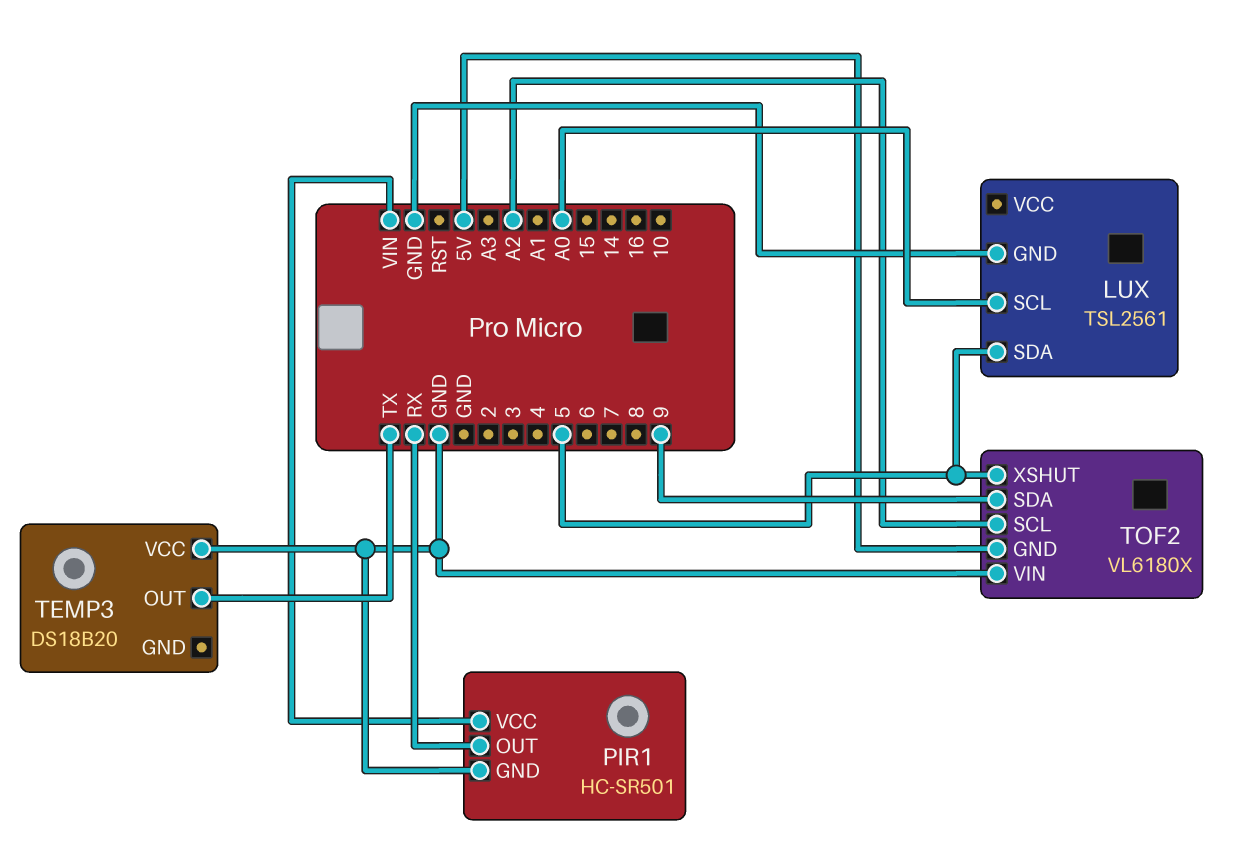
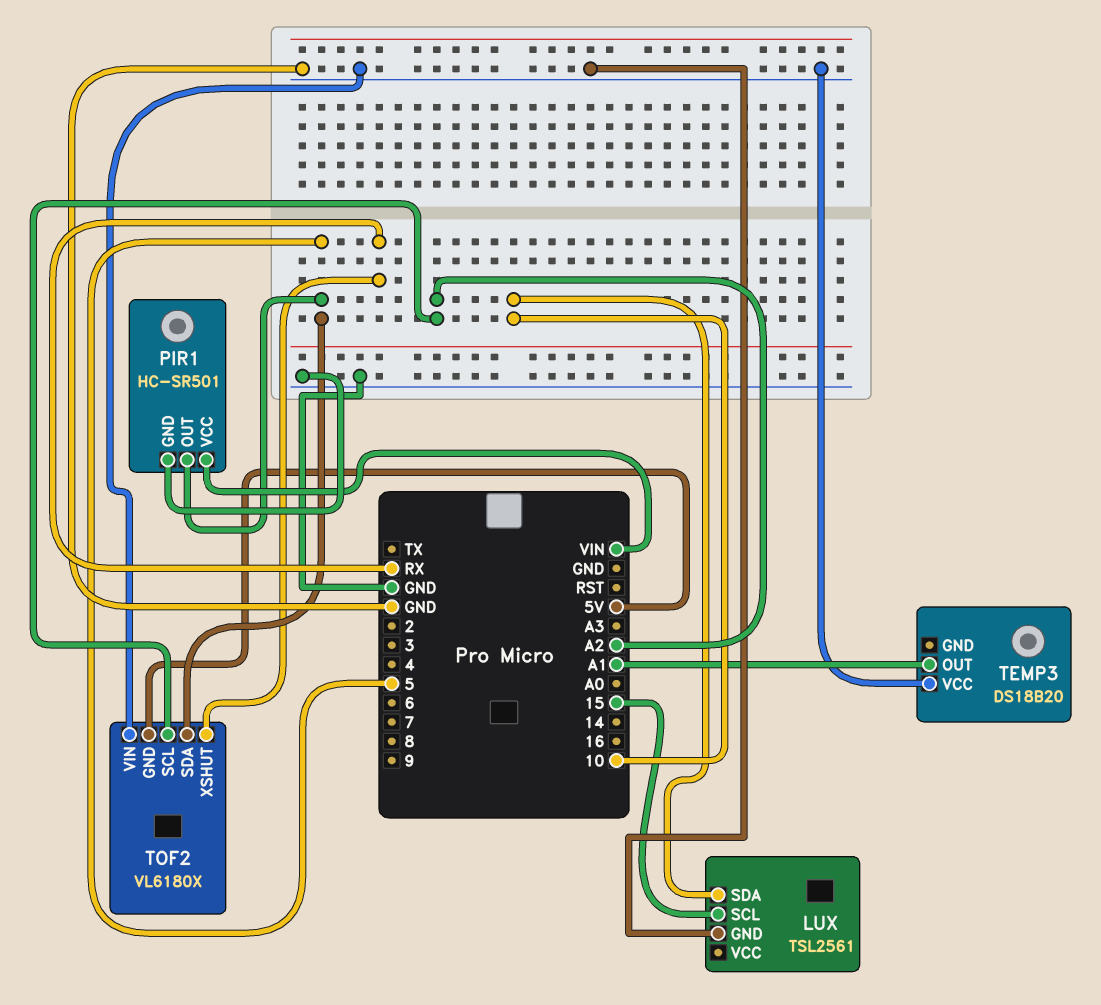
LUX pin SCL: A0 -> 15
LUX pin SDA: 5 -> 10
PIR1 pin OUT: RX -> 5
TEMP3 pin OUT: TX -> A1
TOF2 pin SDA: 9 -> 5
TOF2 pin XSHUT: 5 -> RX

